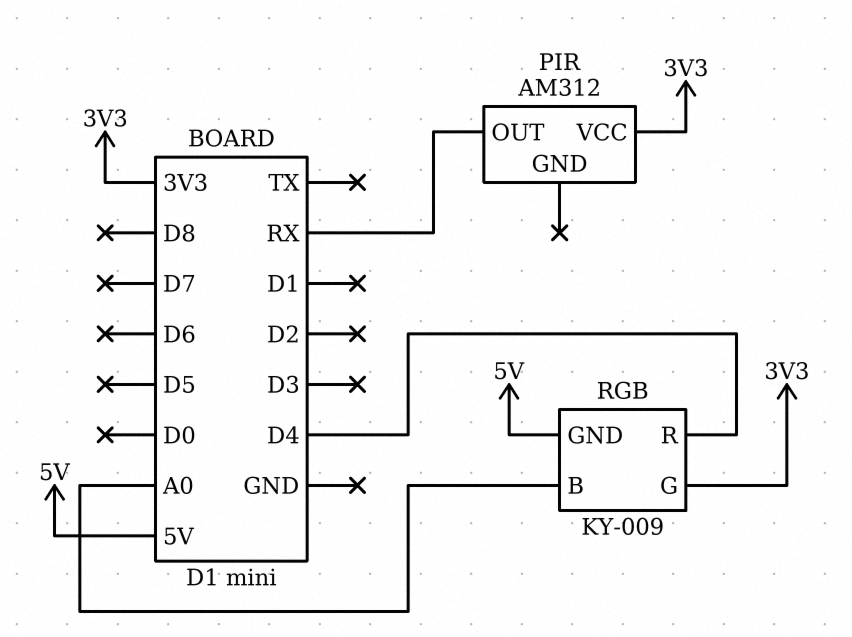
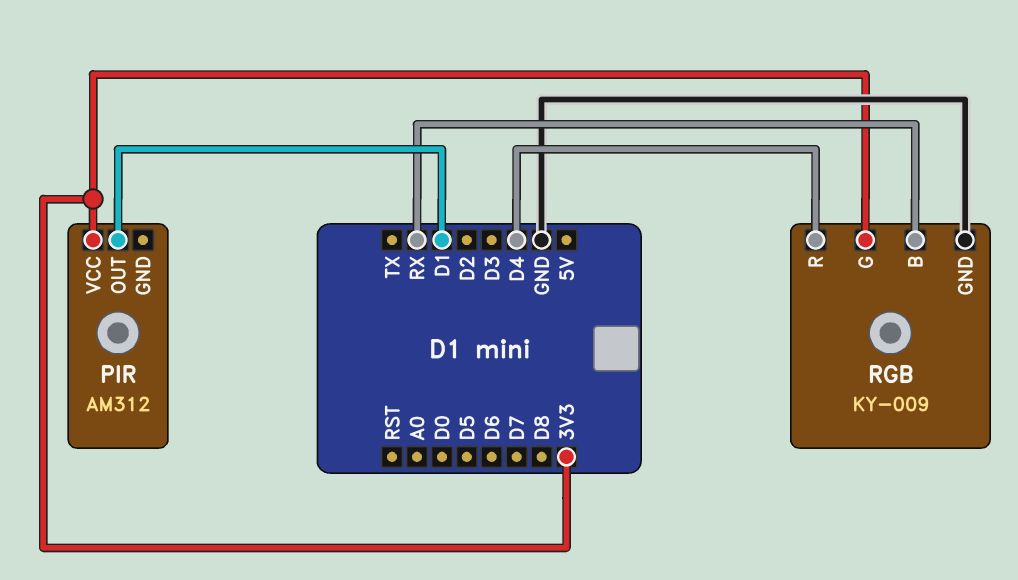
PIR pin OUT: RX -> D1
RGB pin B: A0 -> RX
RGB pin GND: 5V -> GND

